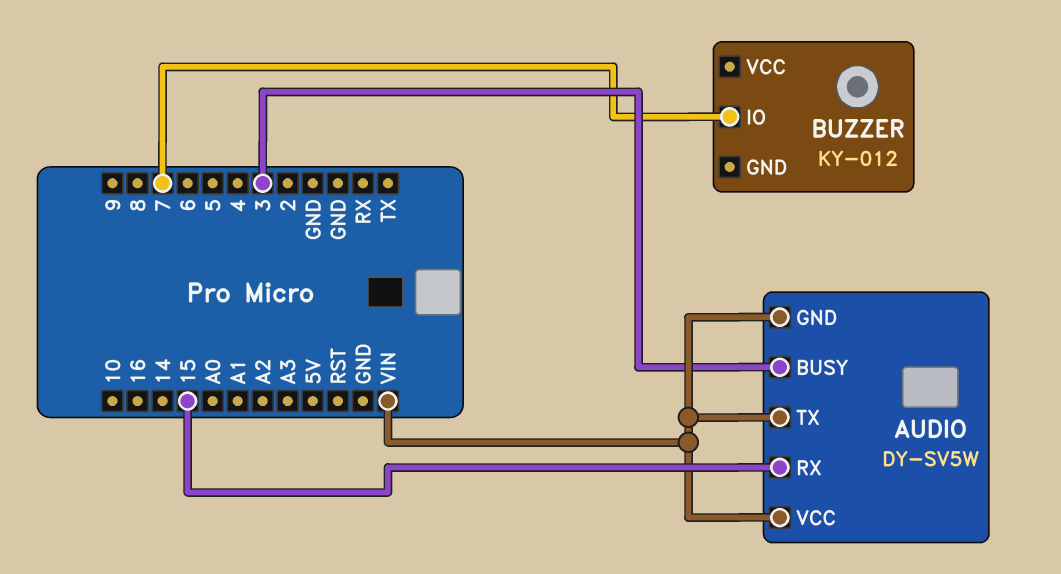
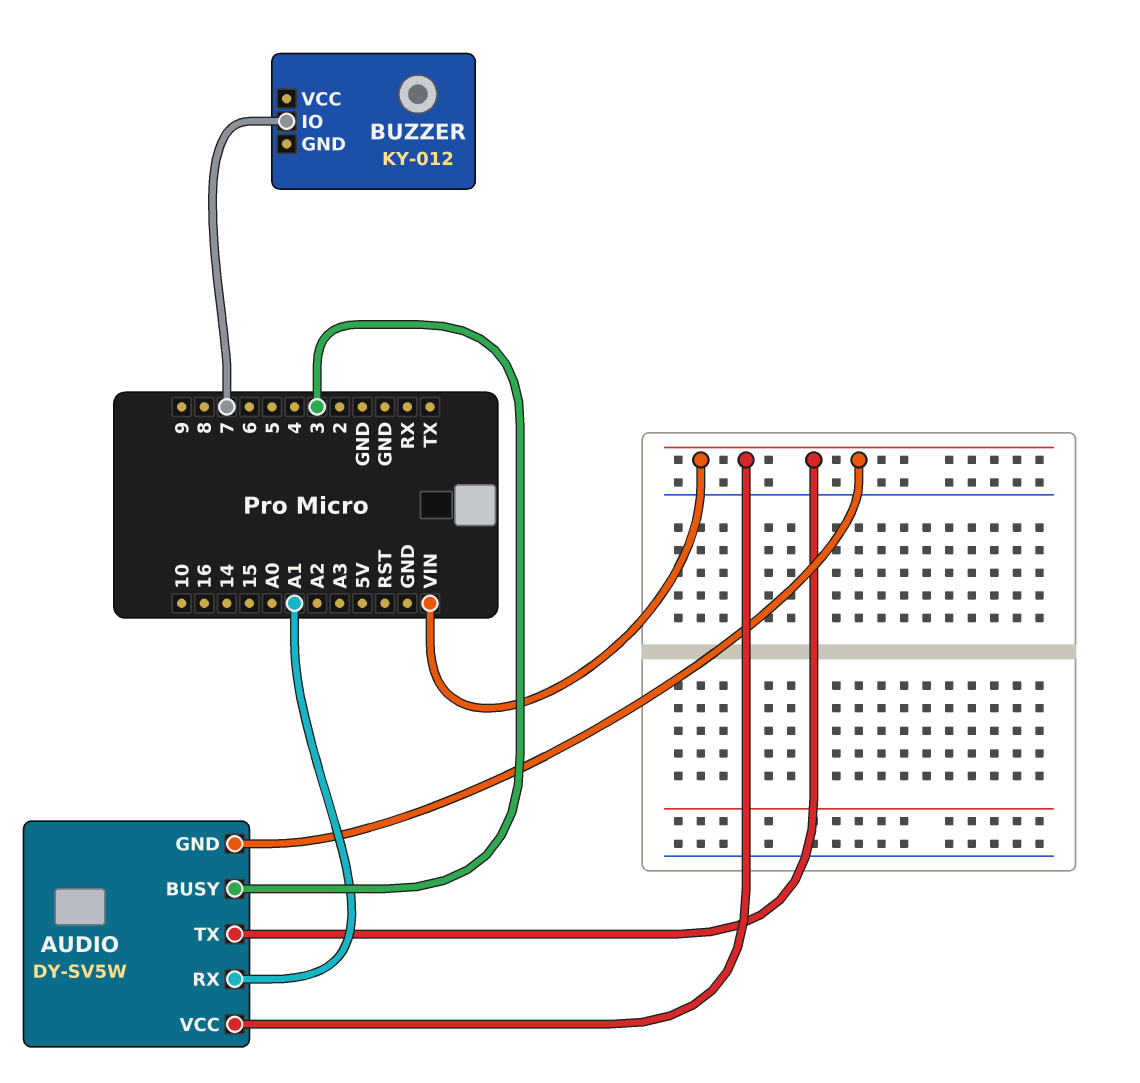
AUDIO pin RX: 15 -> A1

